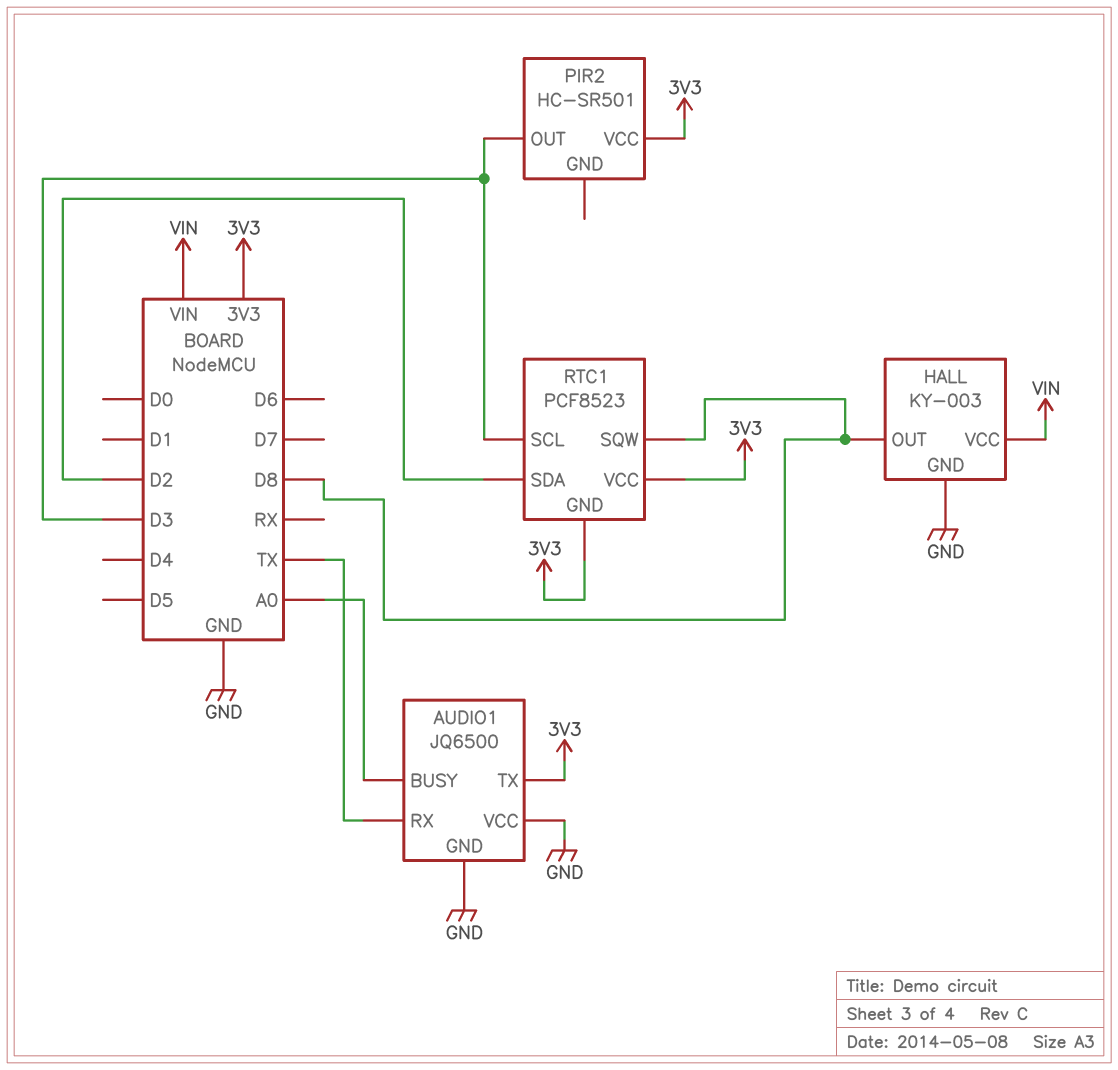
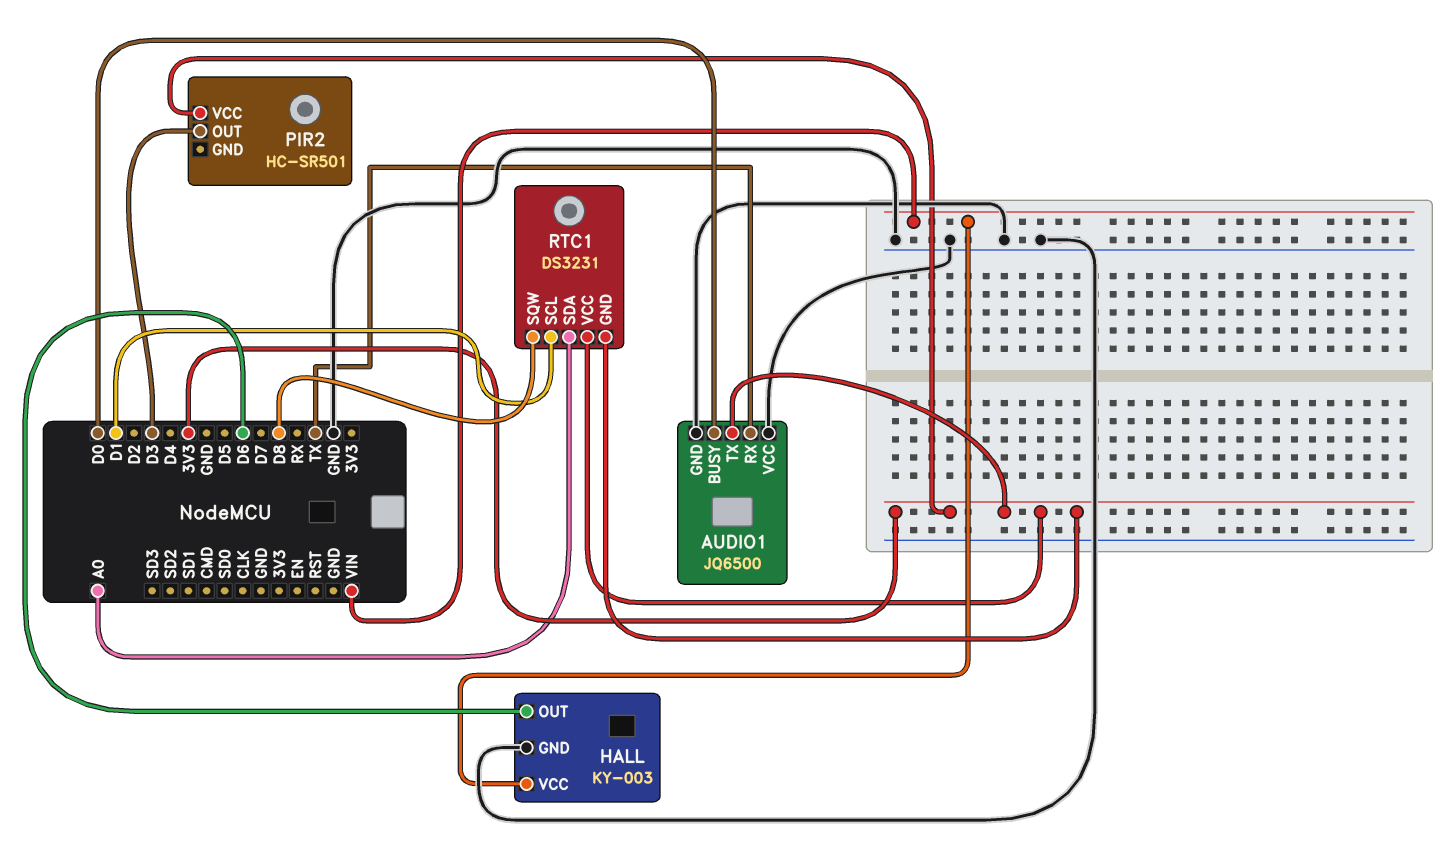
AUDIO1 pin BUSY: A0 -> D0
HALL pin OUT: D8 -> D6
RTC1: PCF8523 -> DS3231
RTC1 pin SCL: D3 -> D1
RTC1 pin SDA: D2 -> A0

